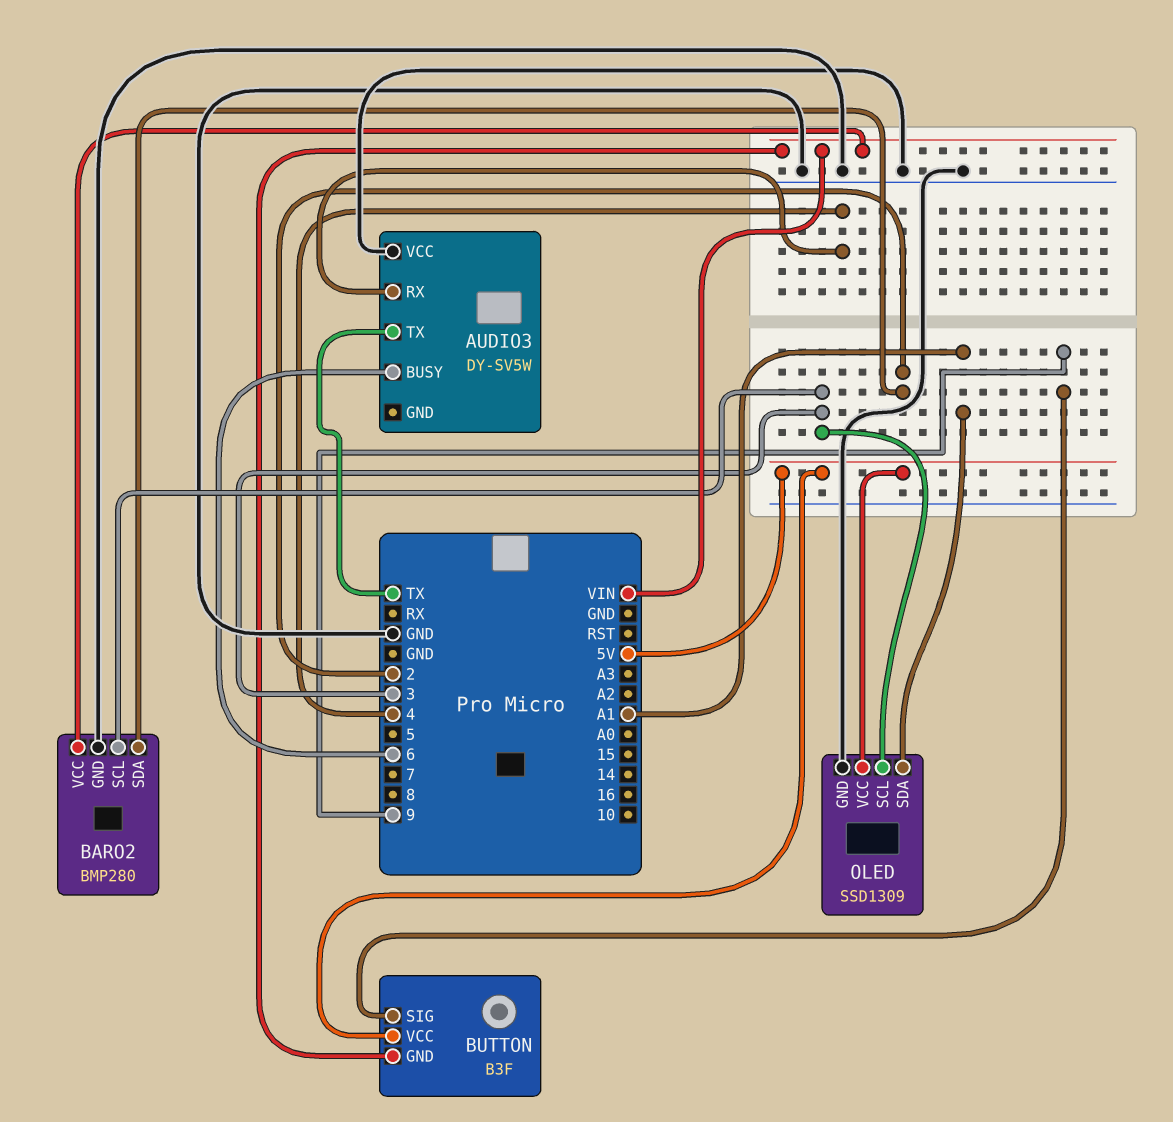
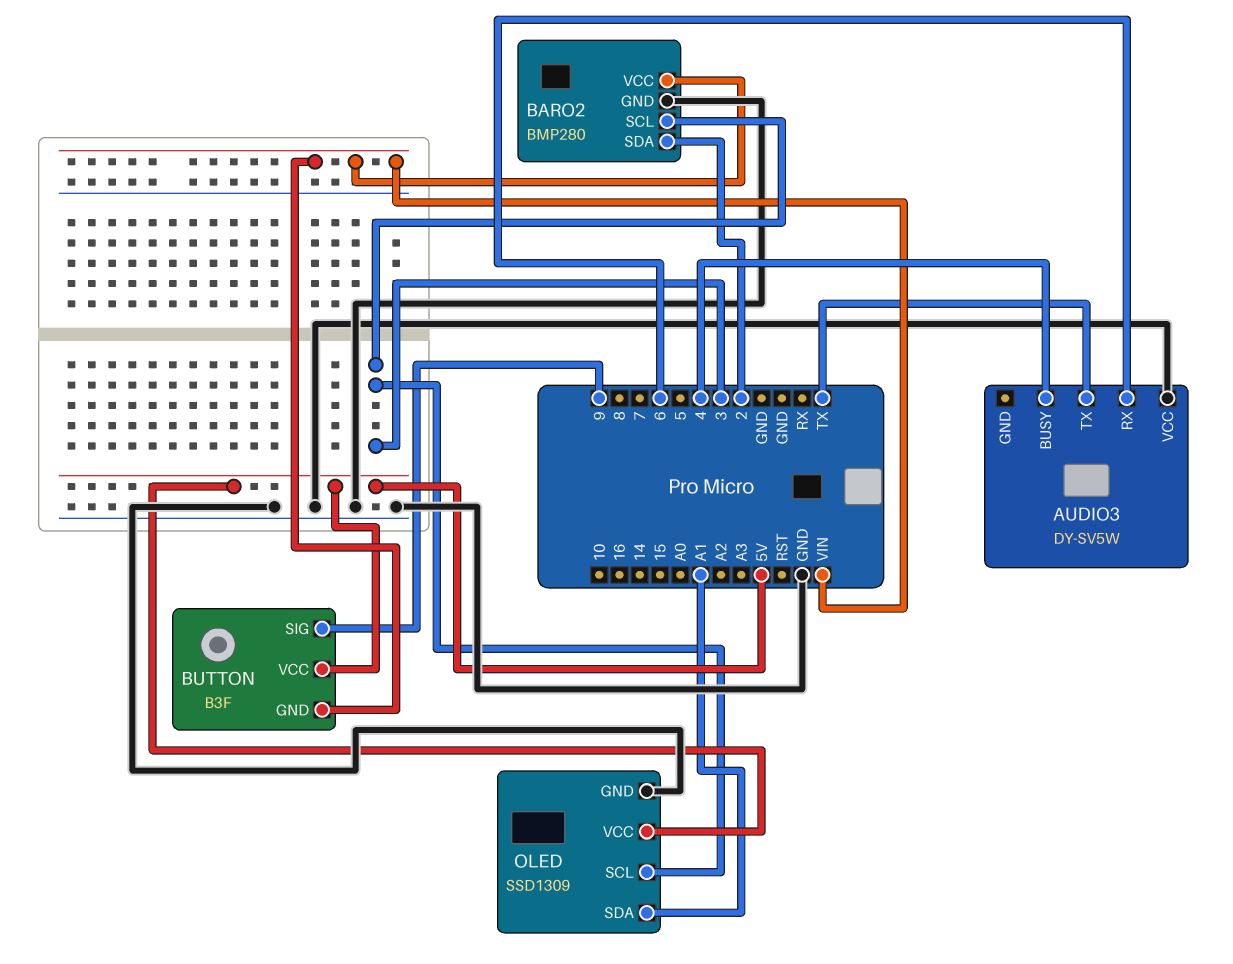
AUDIO3 pin BUSY: 6 -> 4
AUDIO3 pin RX: 4 -> 6

